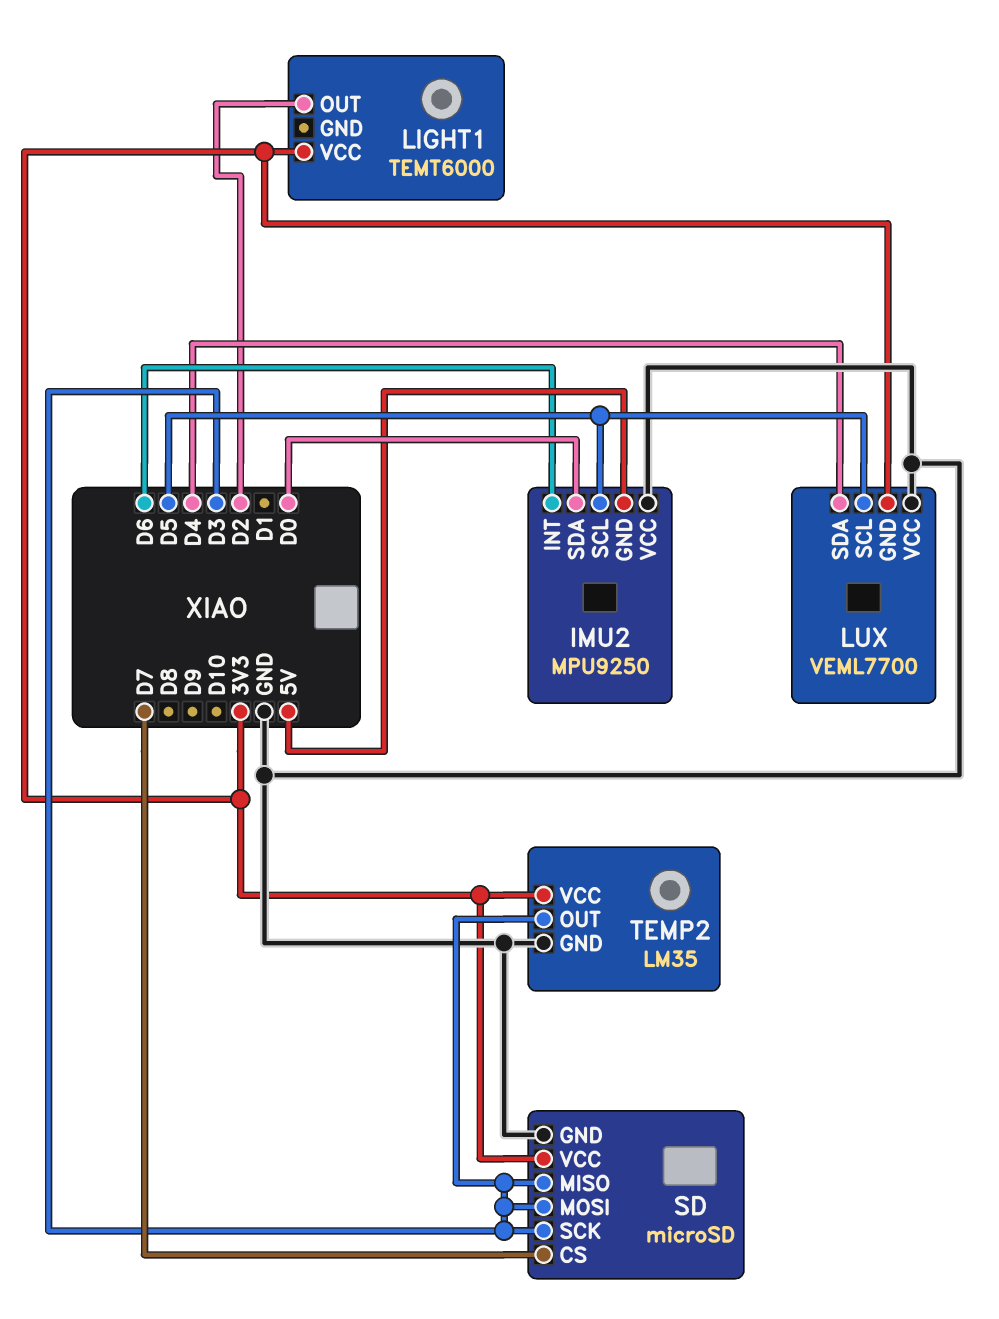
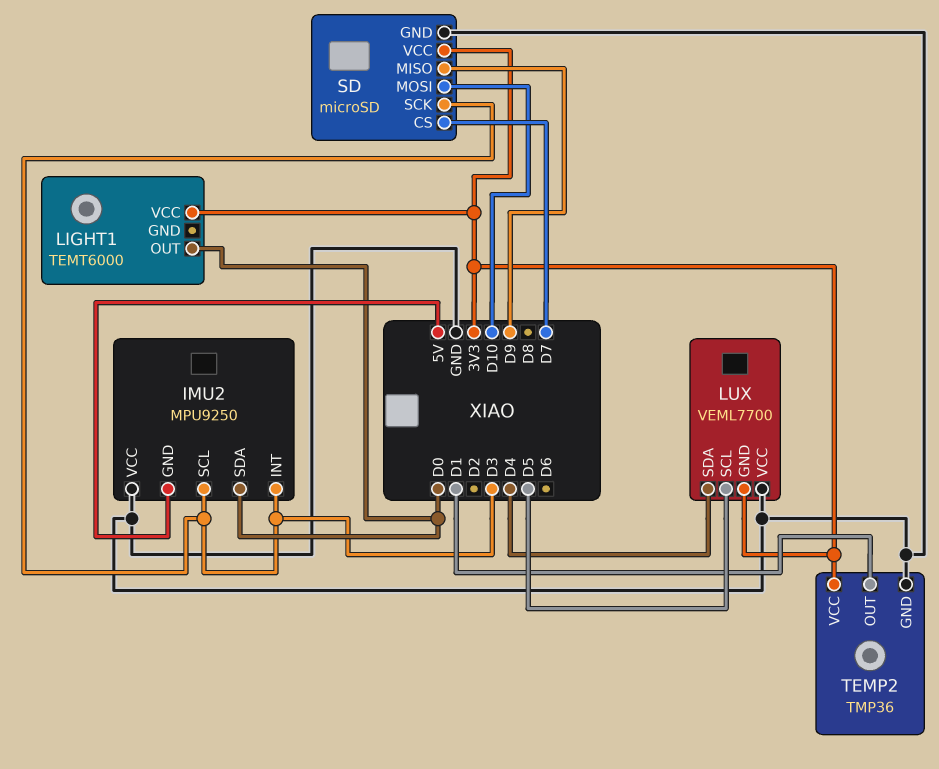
IMU2 pin INT: D6 -> D3
IMU2 pin SCL: D5 -> D3
LIGHT1 pin OUT: D2 -> D0
SD pin MISO: D3 -> D9
SD pin MOSI: D3 -> D10
TEMP2: LM35 -> TMP36
TEMP2 pin OUT: D3 -> D1

